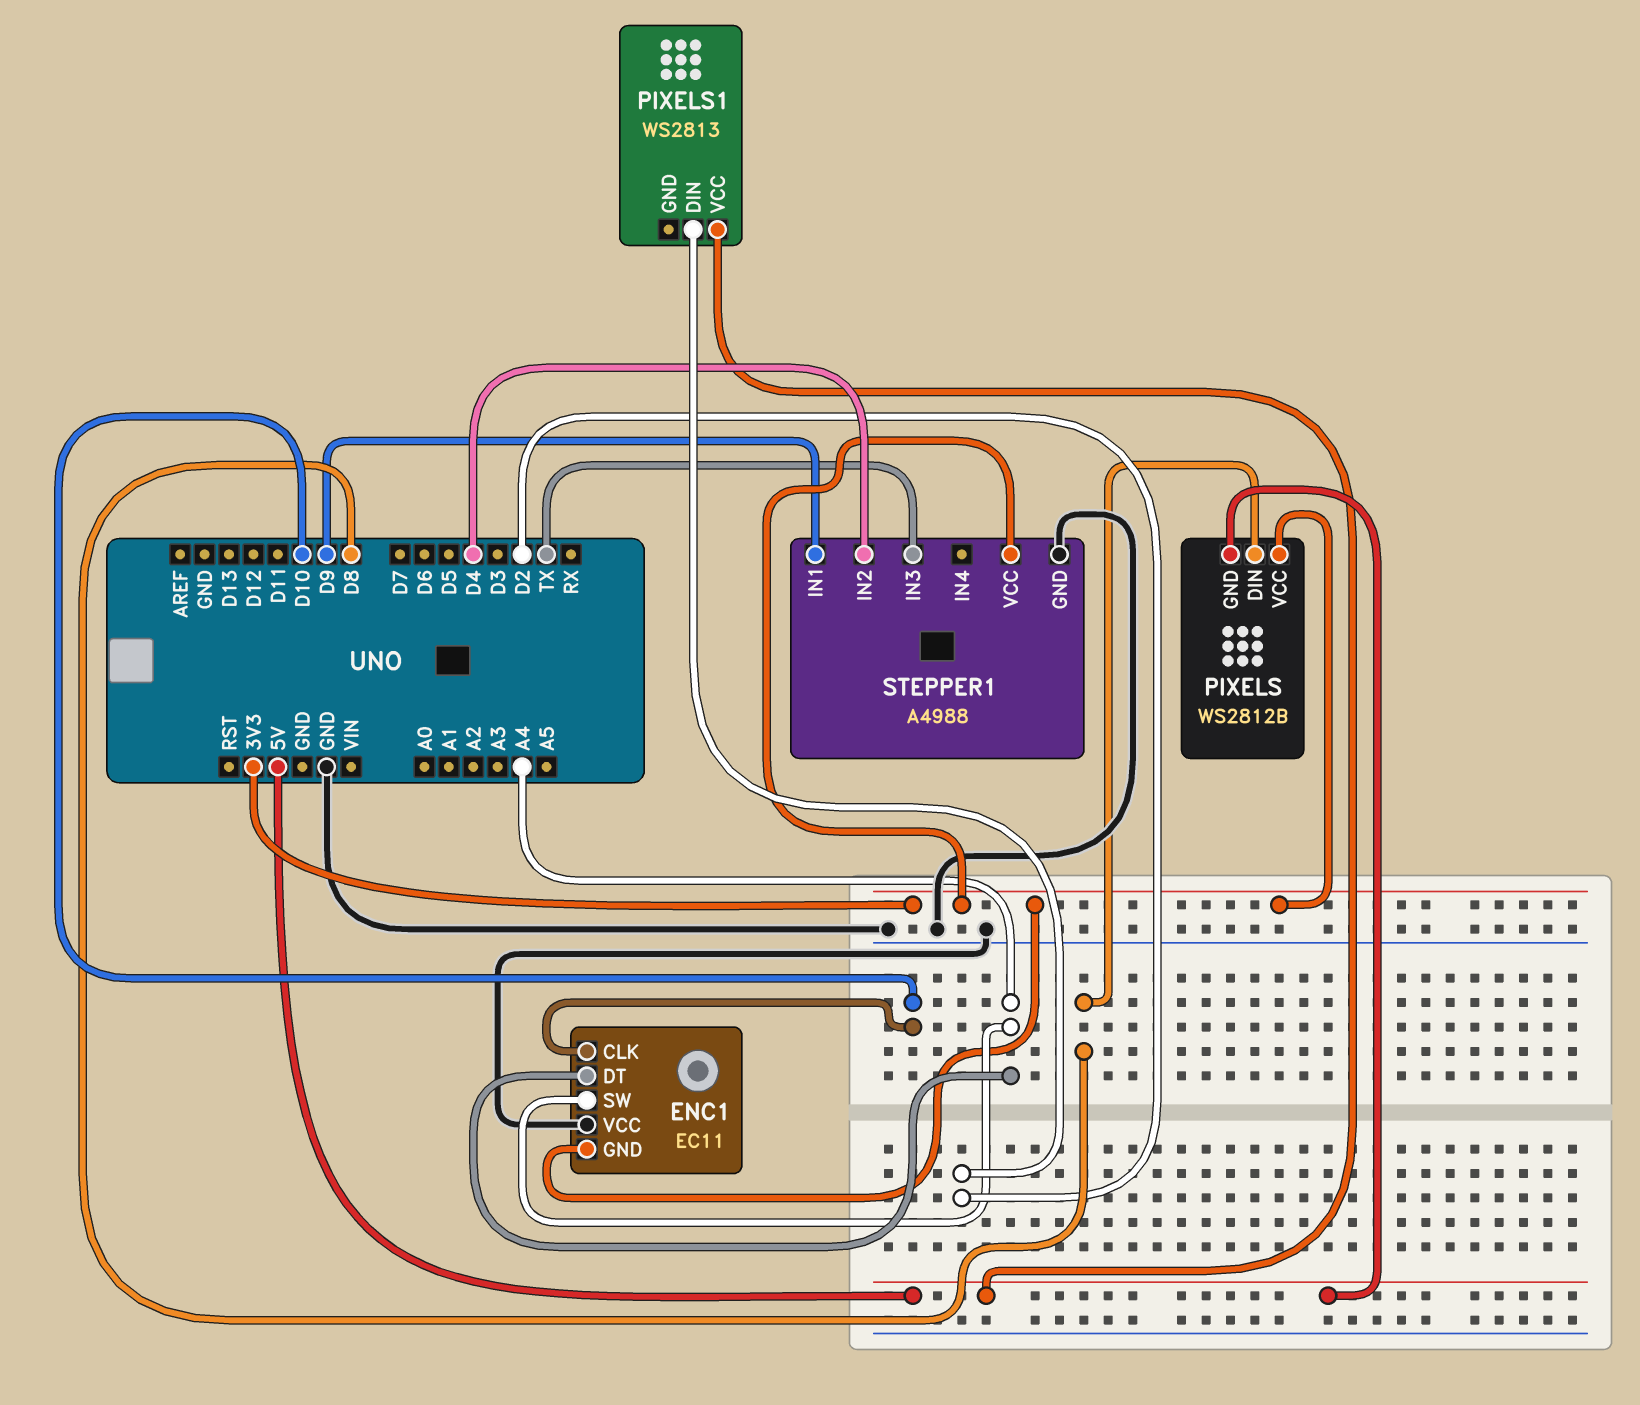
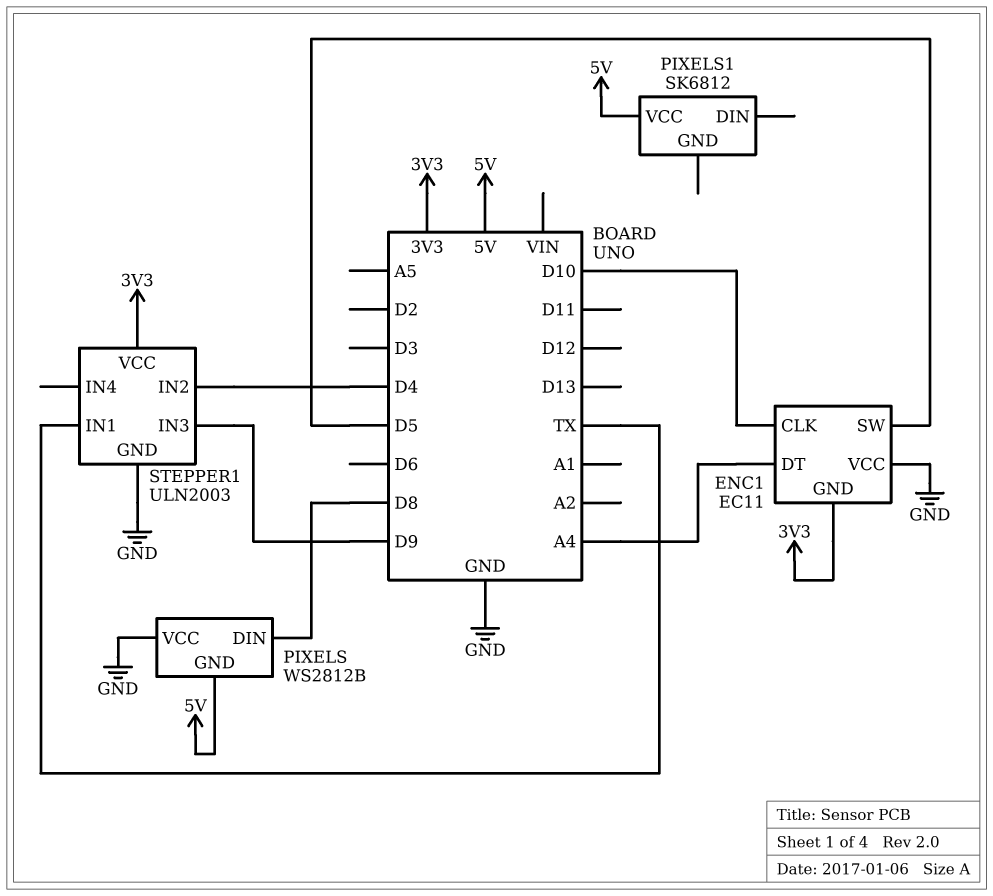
ENC1 pin SW: A4 -> D5
PIXELS pin VCC: 3V3 -> GND
PIXELS1: WS2813 -> SK6812
PIXELS1 pin DIN: D2 -> none
STEPPER1: A4988 -> ULN2003
STEPPER1 pin IN1: D9 -> TX
STEPPER1 pin IN3: TX -> D9

